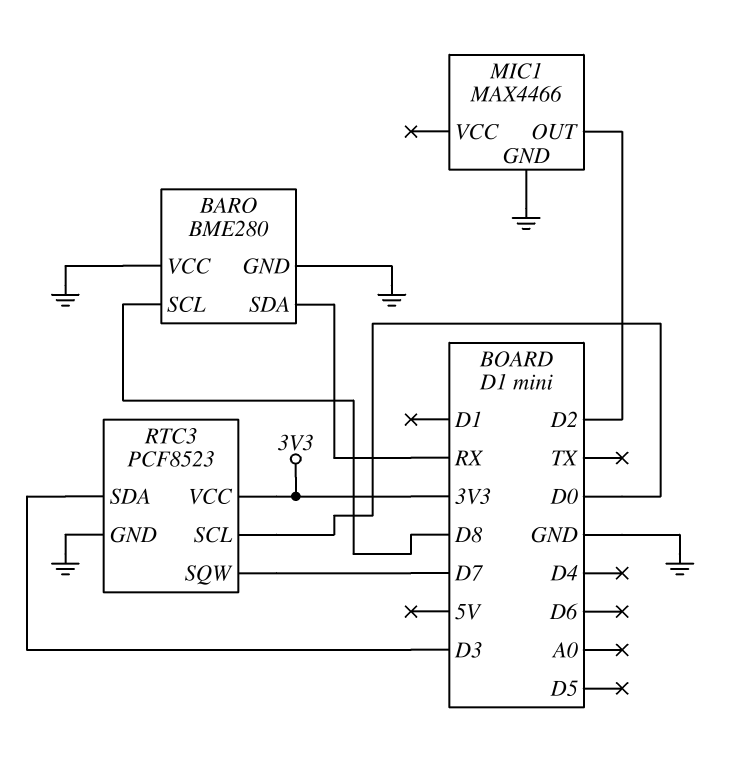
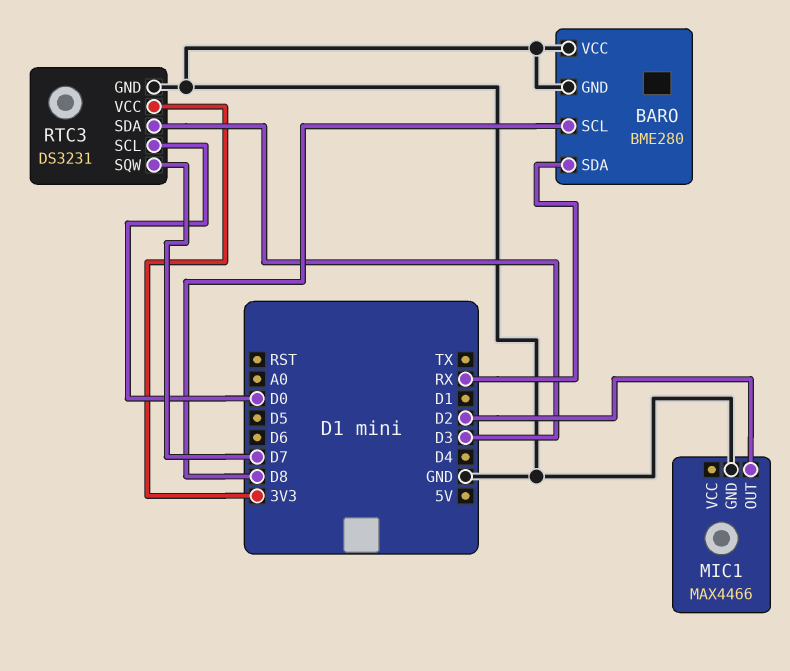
RTC3: PCF8523 -> DS3231

